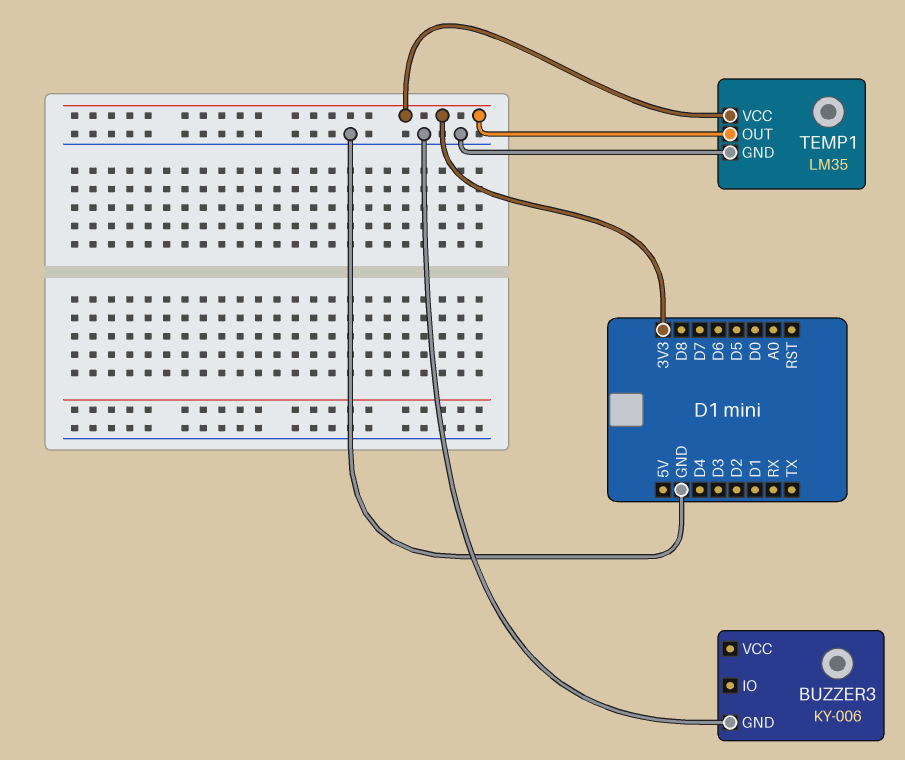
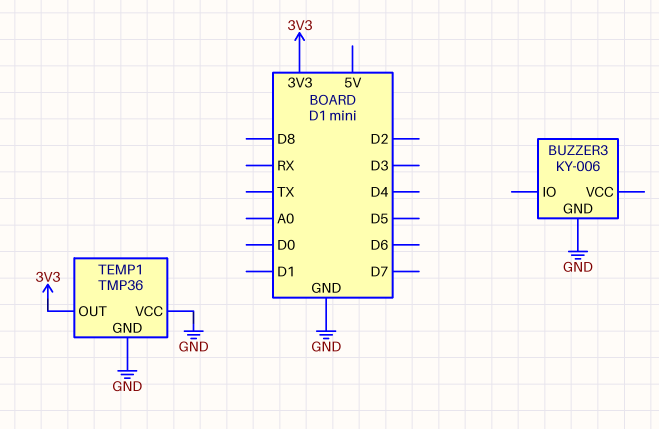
TEMP1: LM35 -> TMP36
TEMP1 pin VCC: 3V3 -> GND

